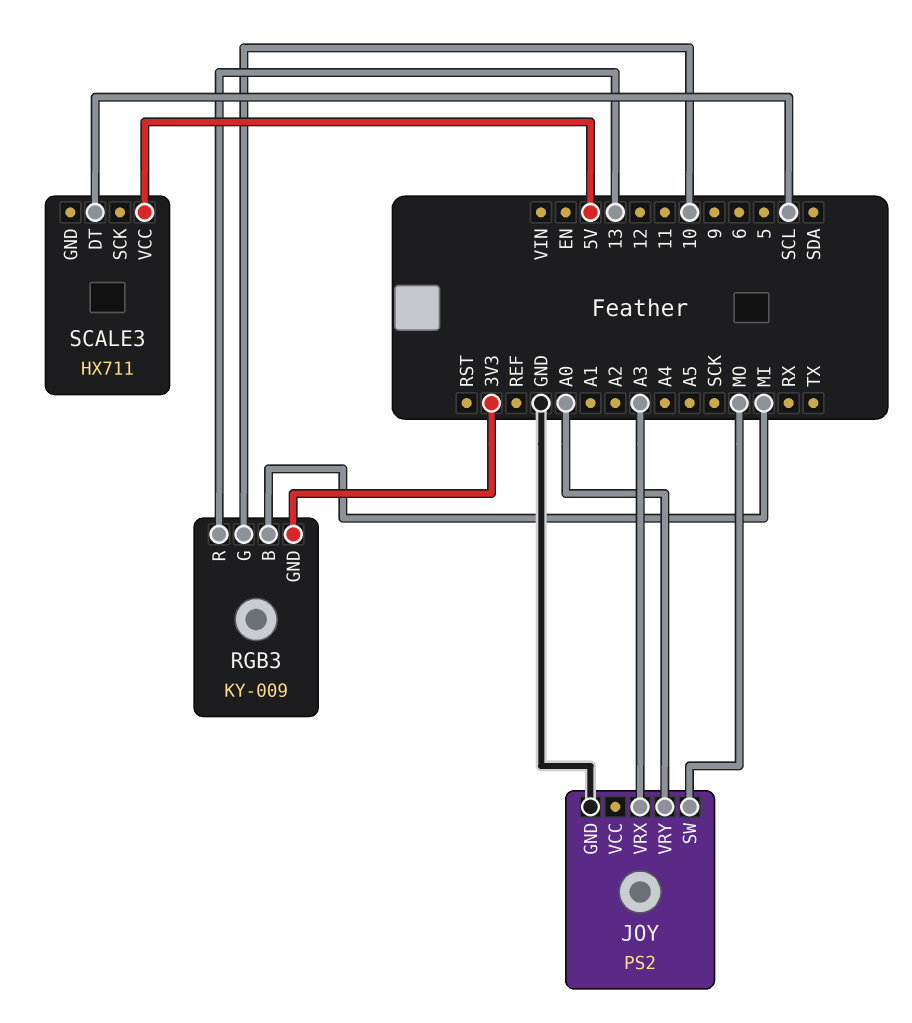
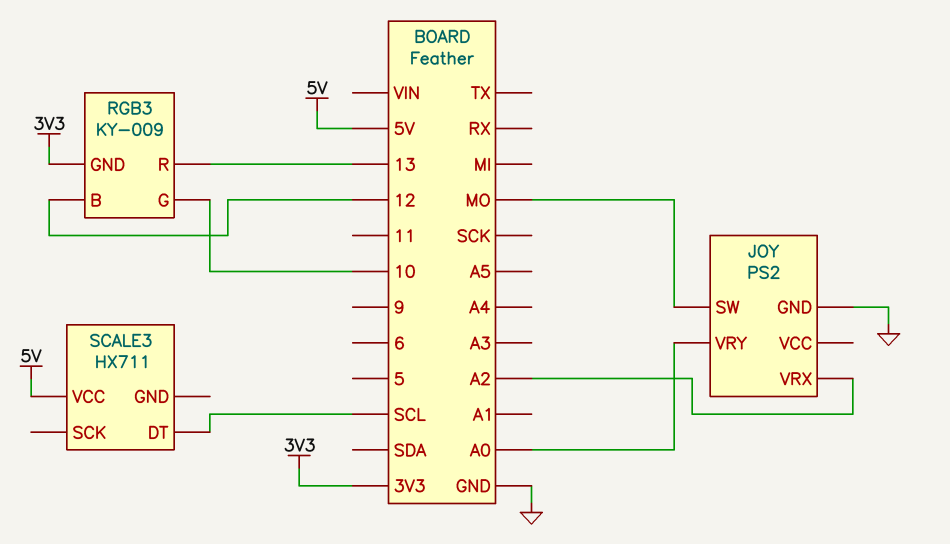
JOY pin VRX: A3 -> A2
RGB3 pin B: MI -> 12

